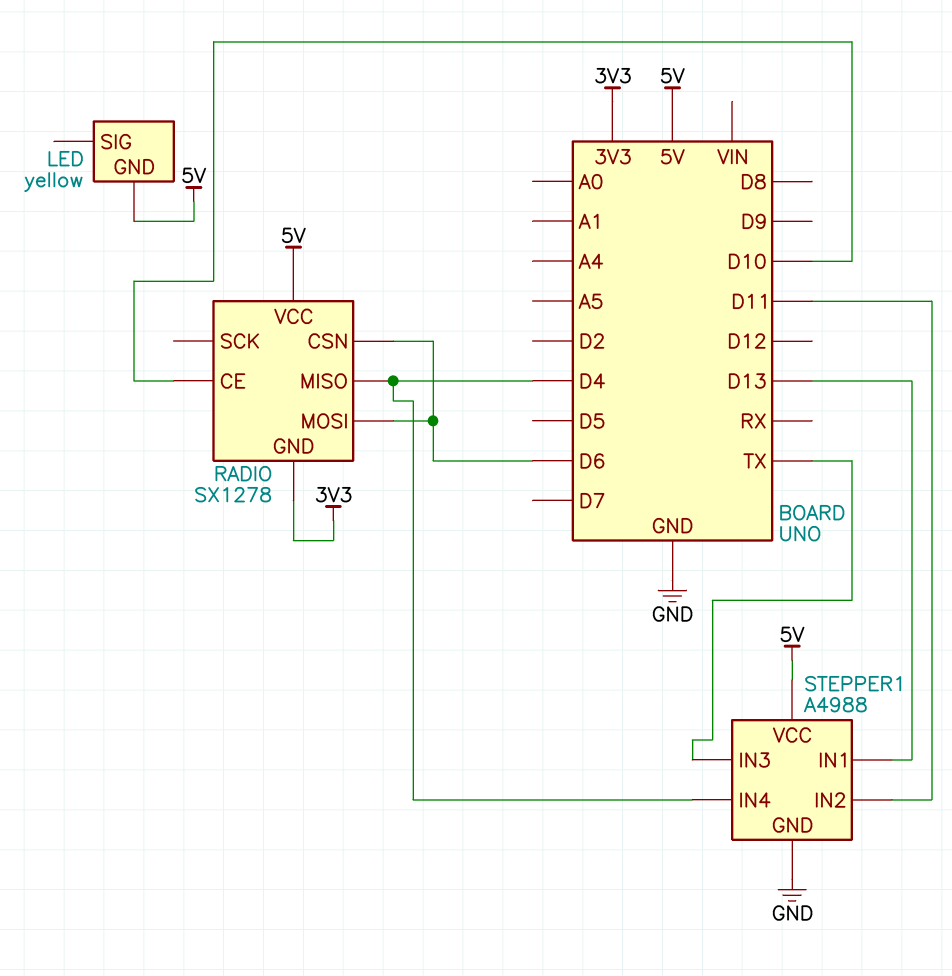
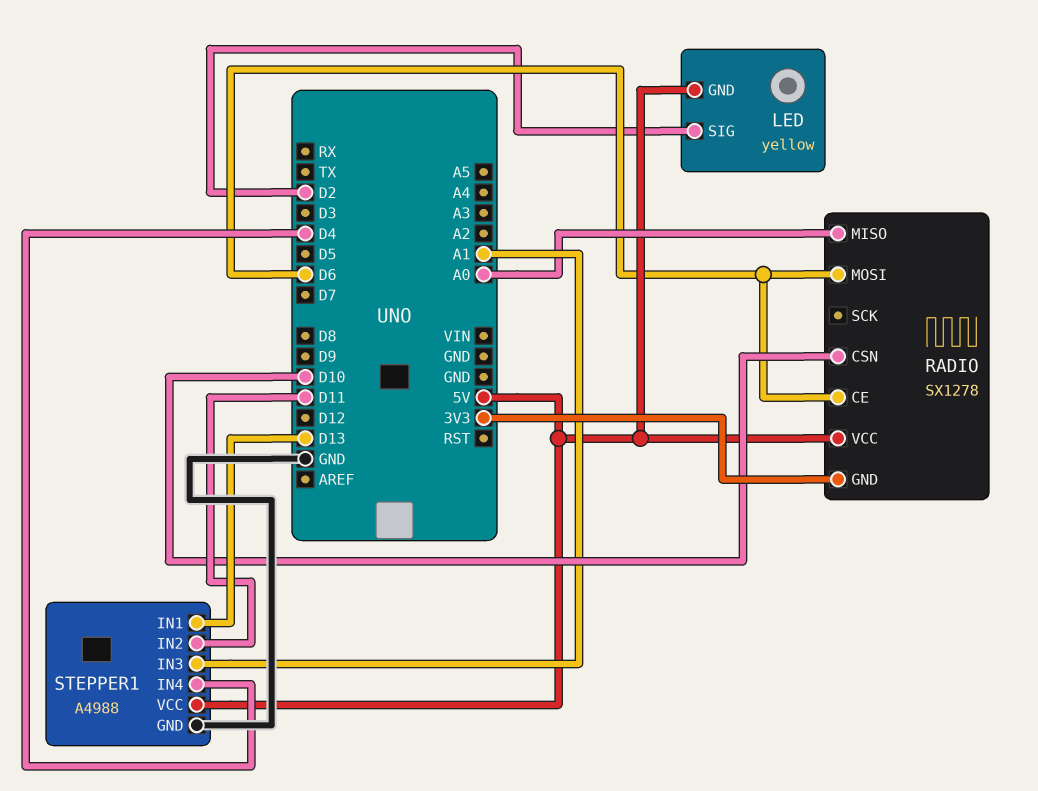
LED pin SIG: none -> D2
RADIO pin CE: D10 -> D6
RADIO pin CSN: D6 -> D10
RADIO pin MISO: D4 -> A0
STEPPER1 pin IN3: TX -> A1

